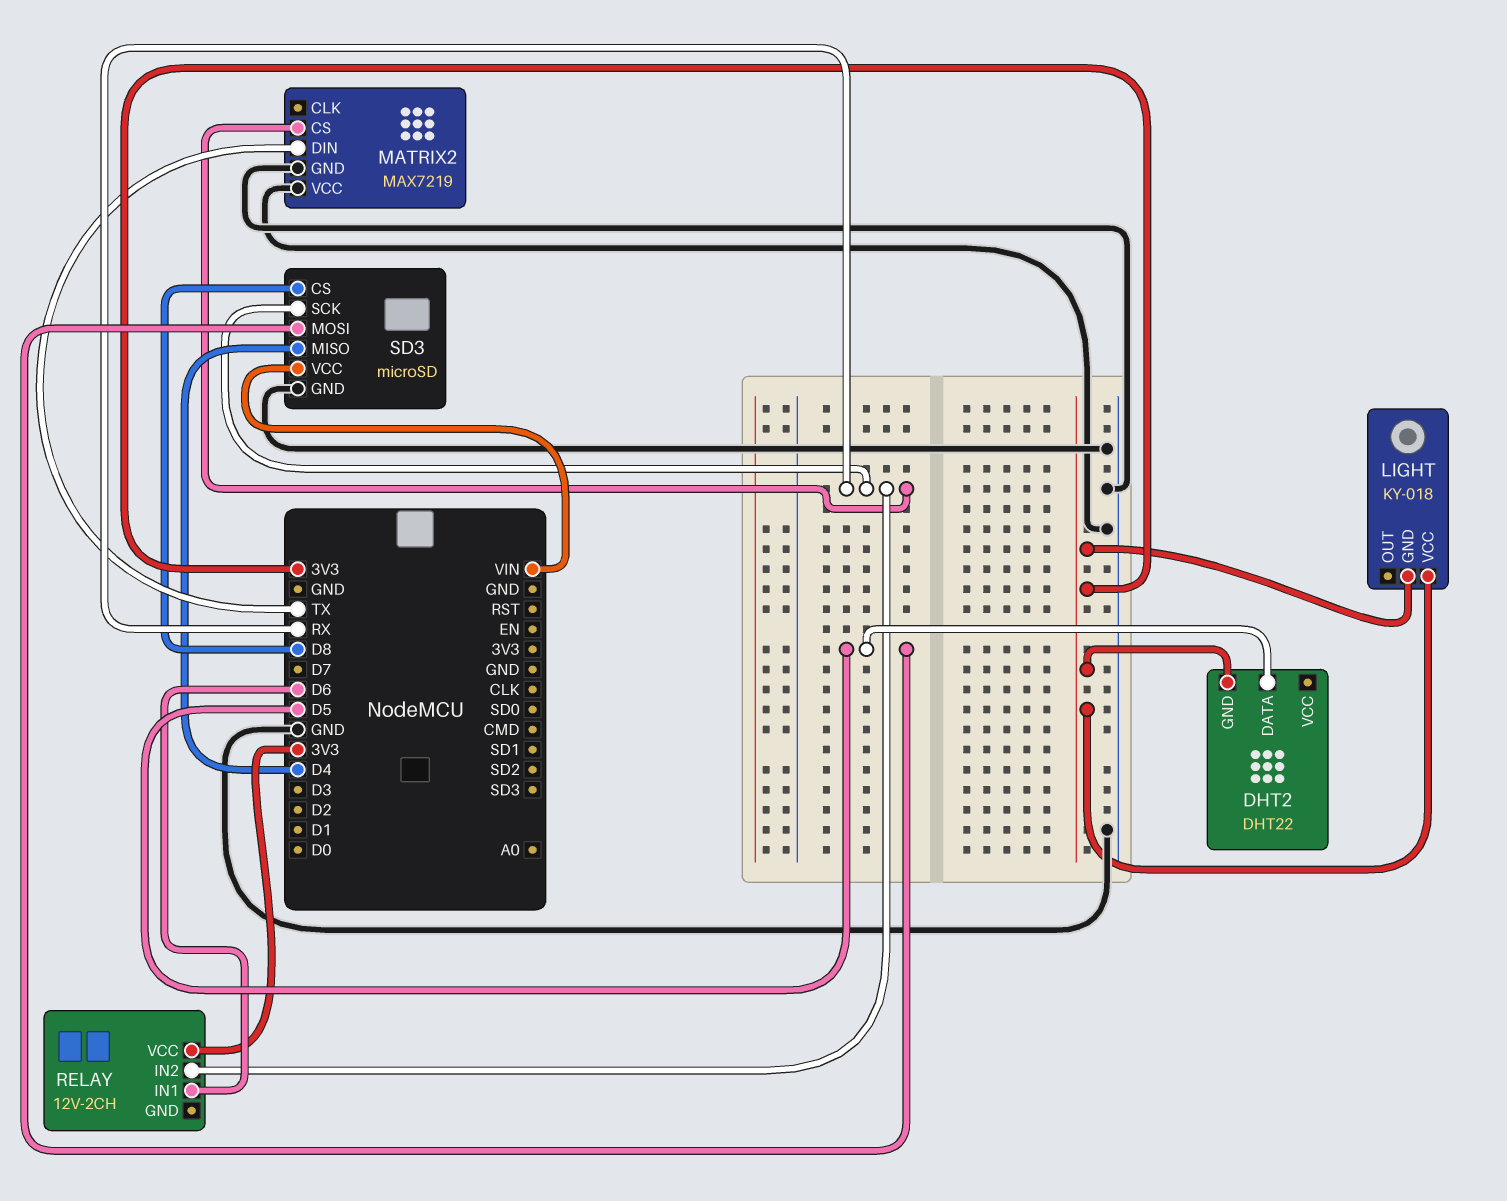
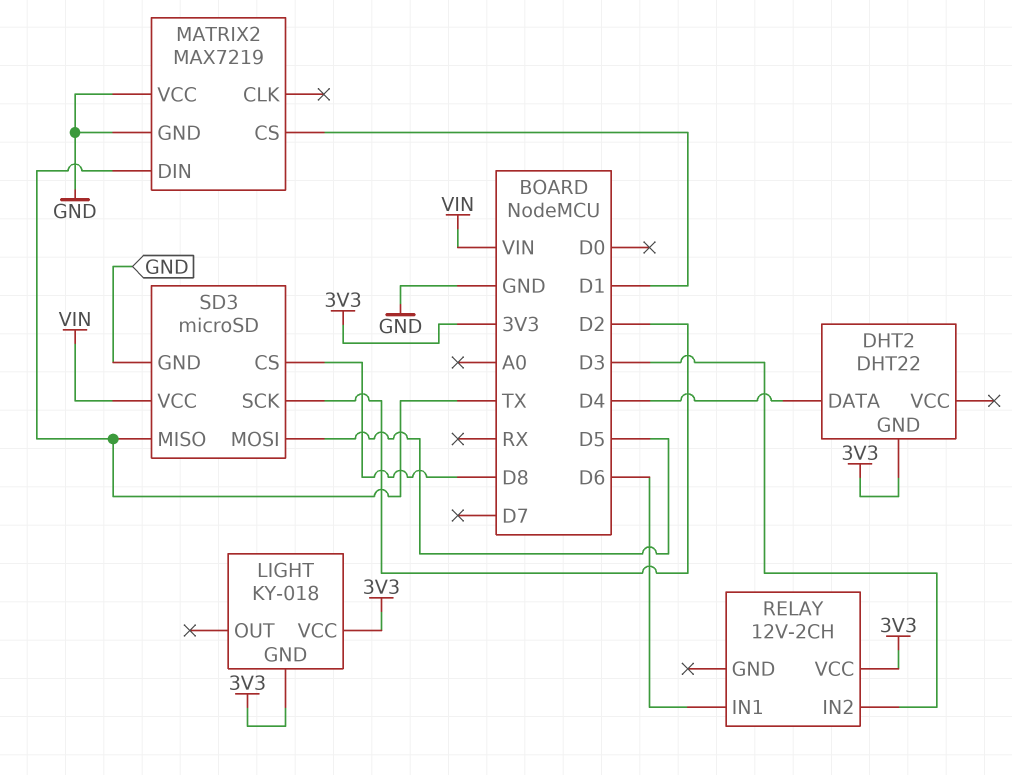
DHT2 pin DATA: D5 -> D4
MATRIX2 pin CS: RX -> D1
RELAY pin IN2: RX -> D3
SD3 pin MISO: D4 -> TX
SD3 pin SCK: RX -> D2

